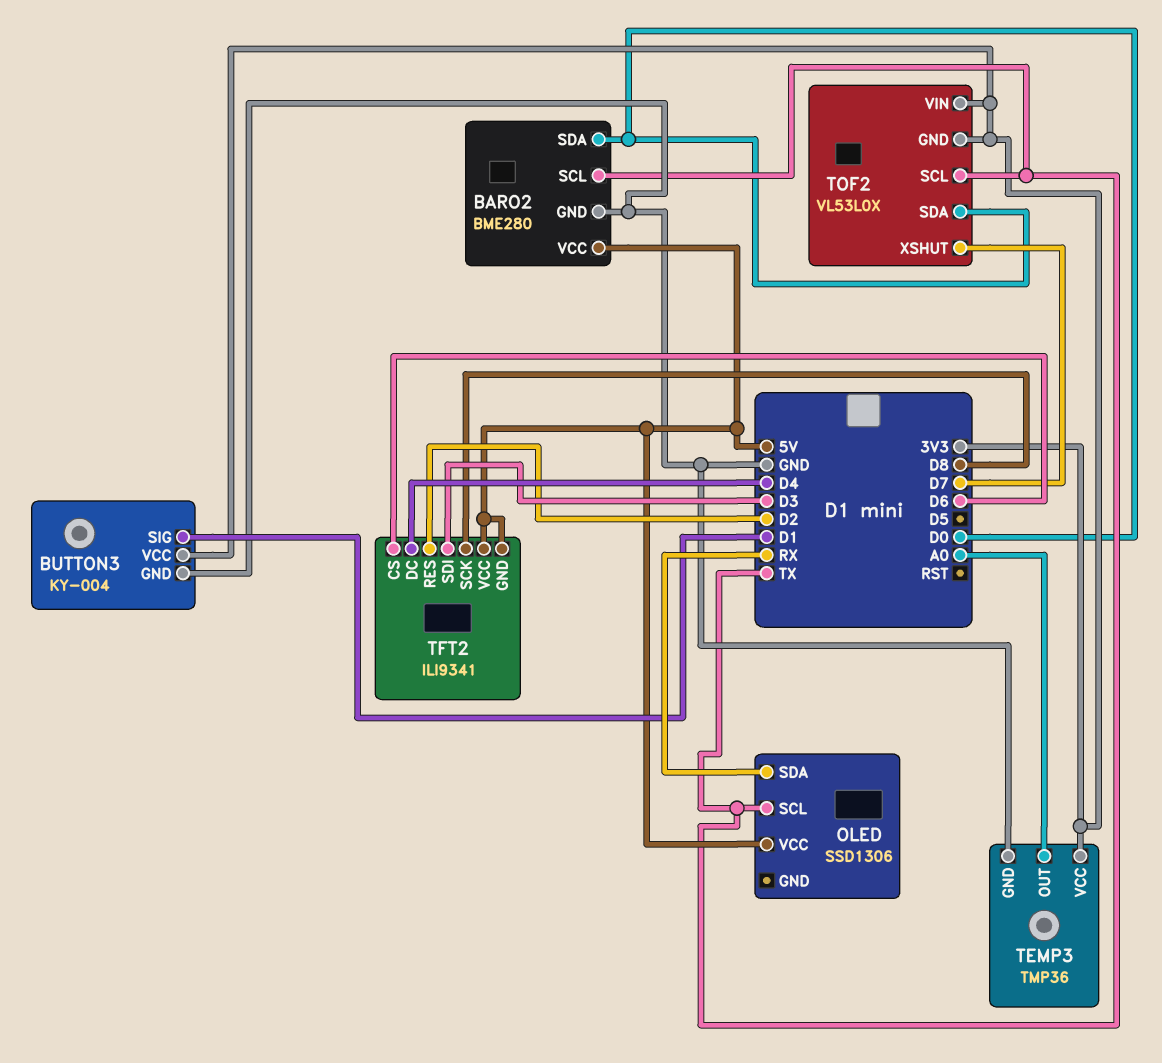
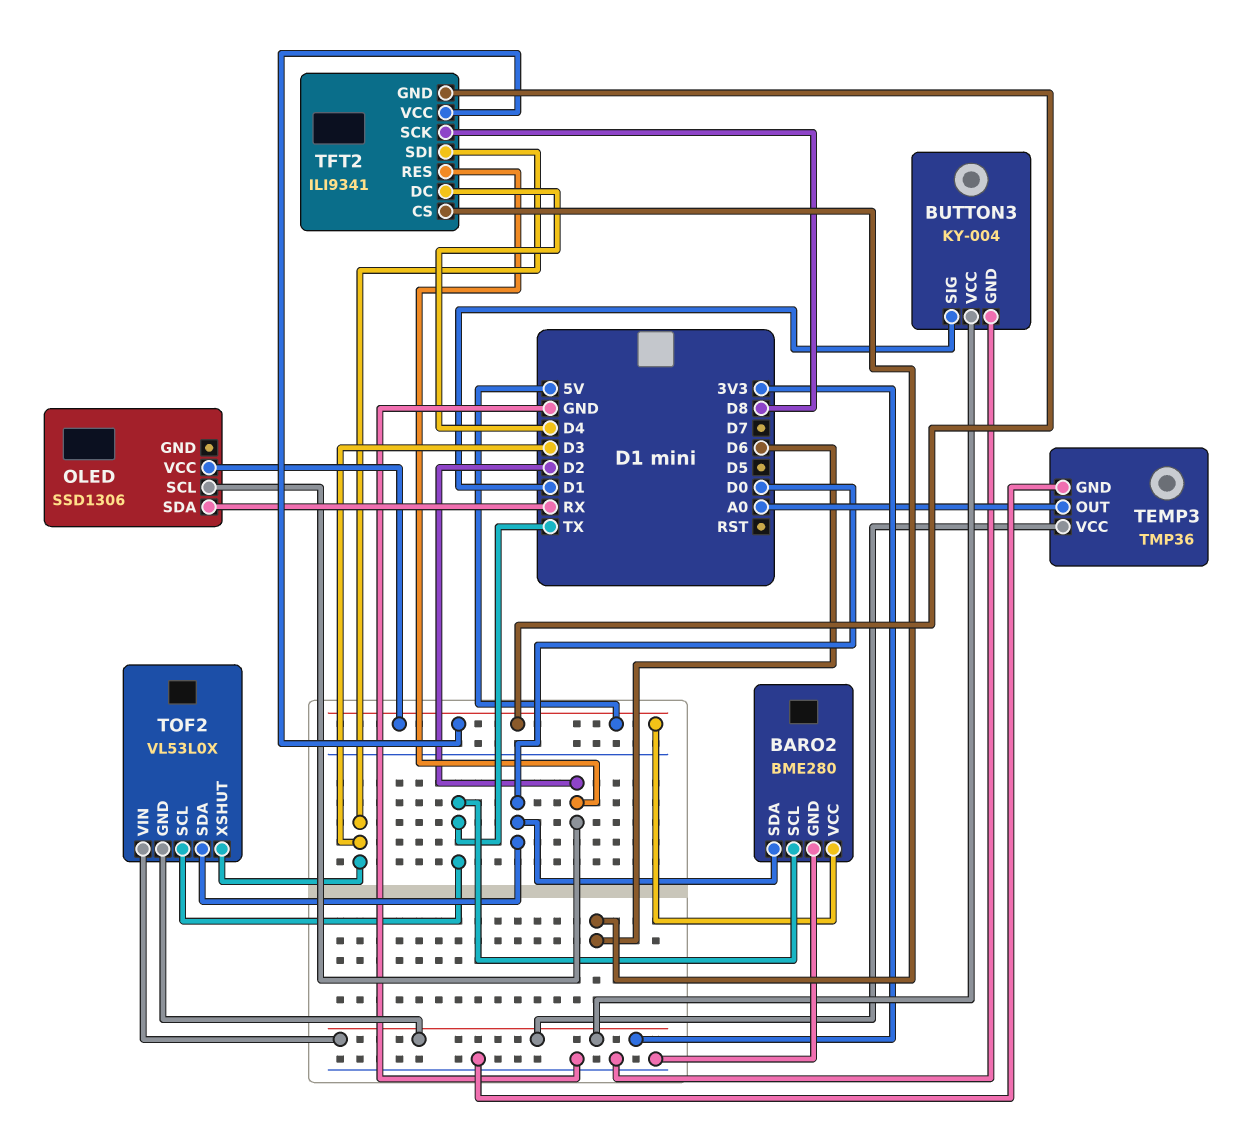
OLED pin SCL: TX -> D2
TOF2 pin XSHUT: D7 -> D3

